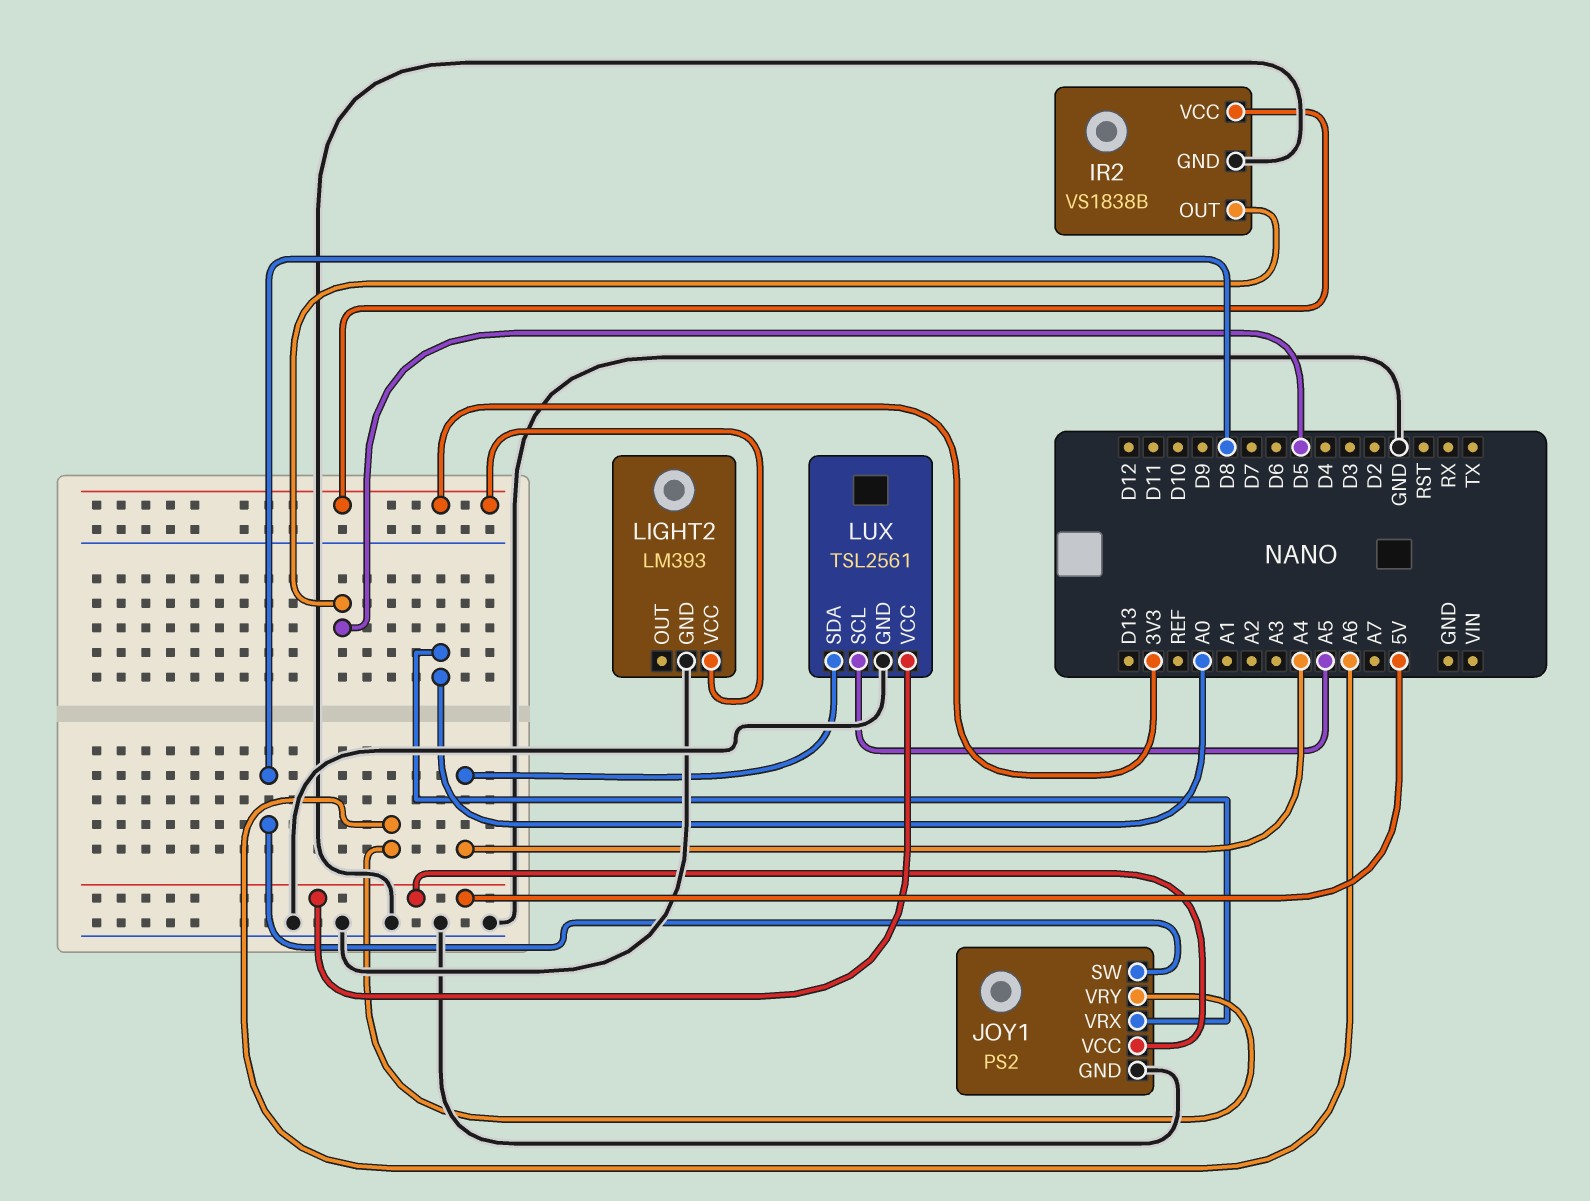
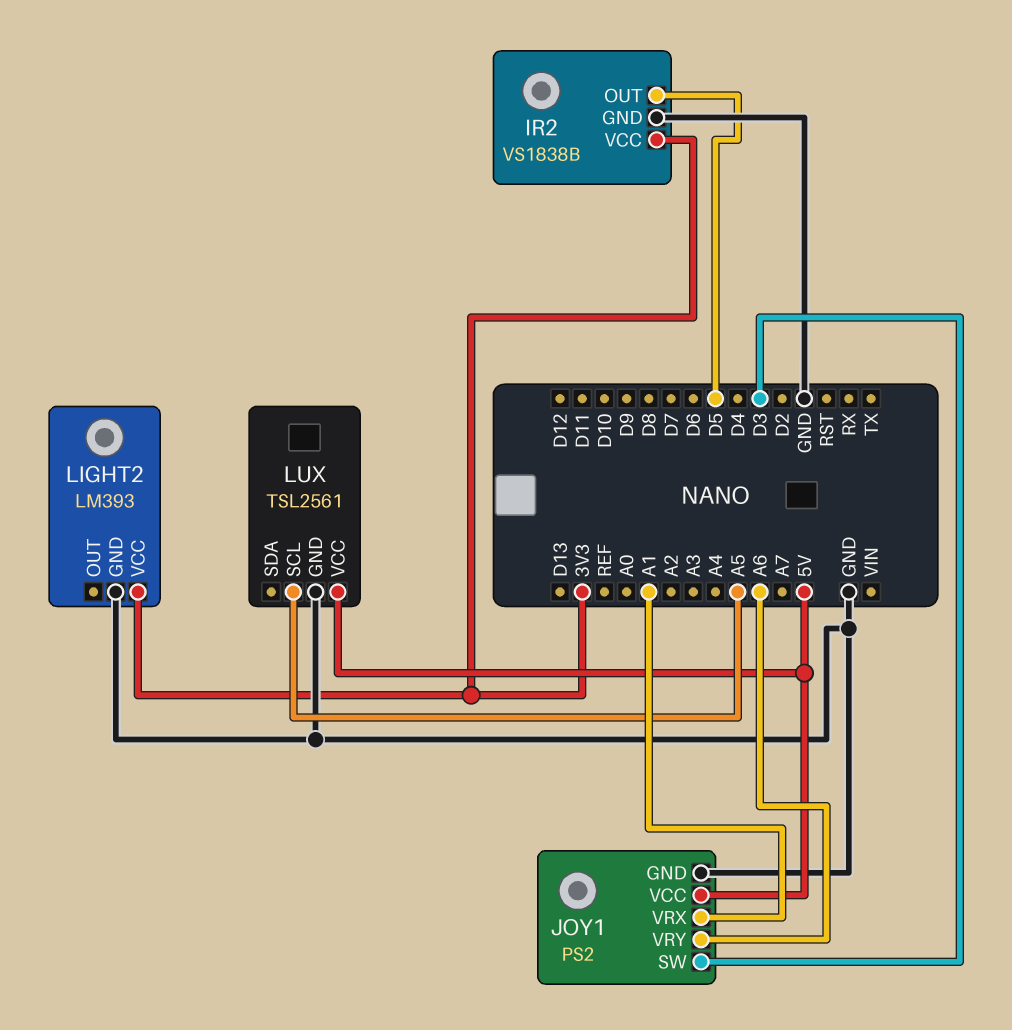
JOY1 pin SW: D8 -> D3
JOY1 pin VRX: A0 -> A1
LUX pin SDA: A4 -> none

